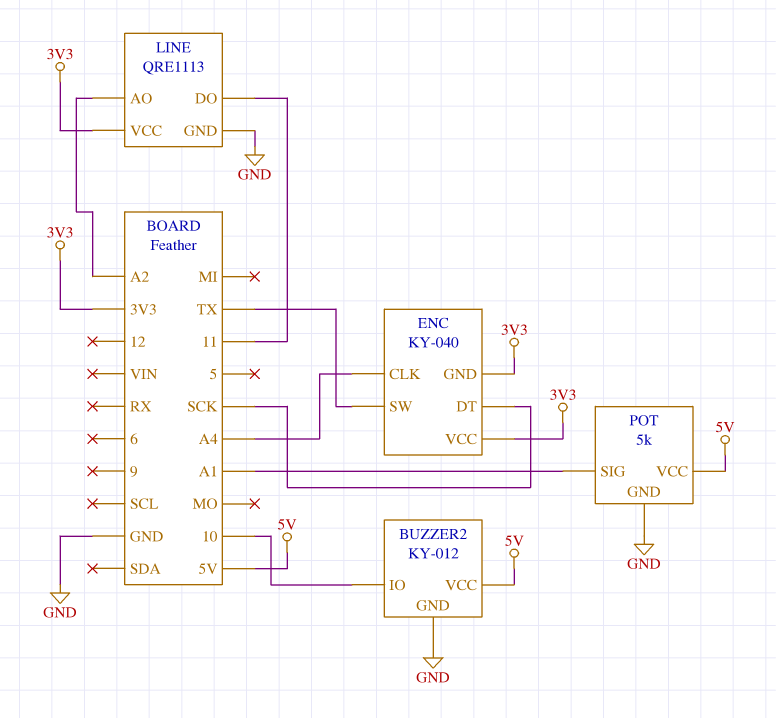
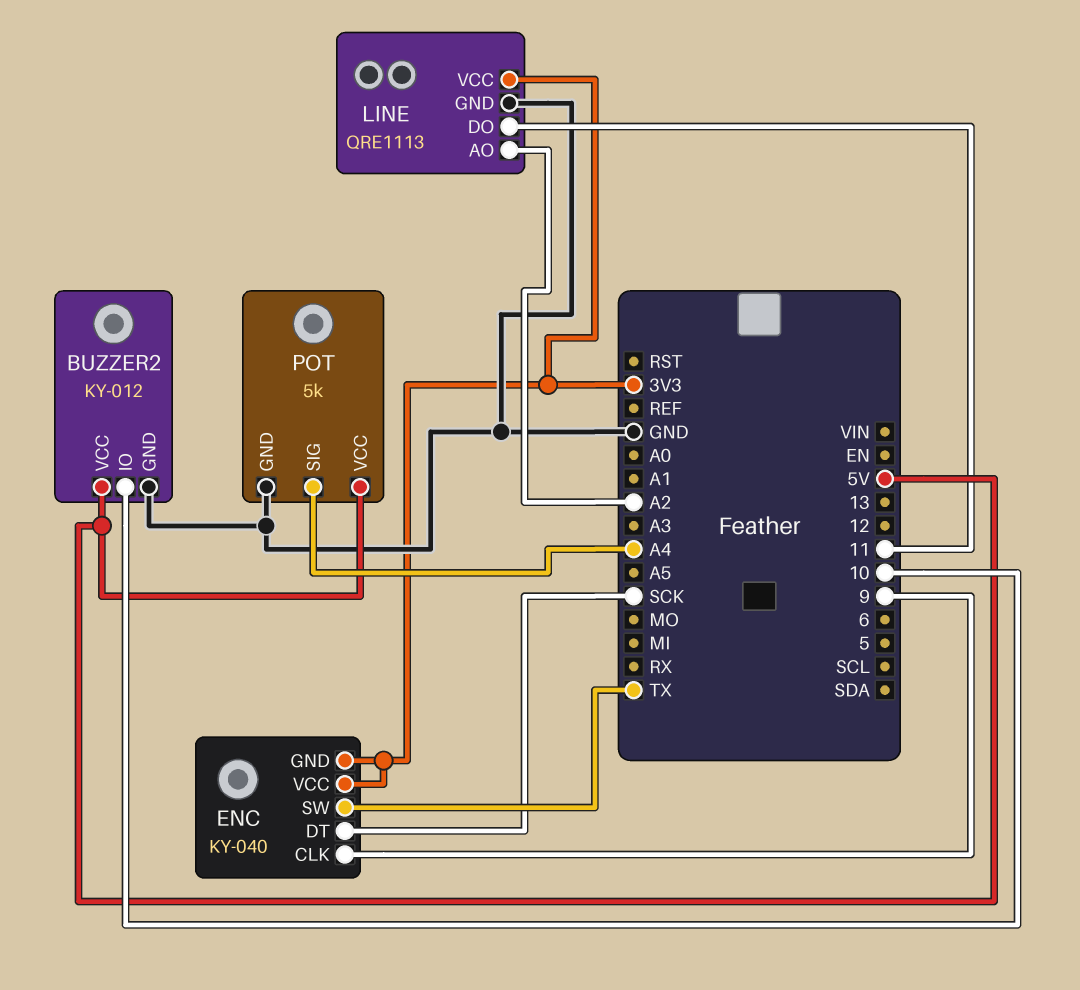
ENC pin CLK: A4 -> 9
POT pin SIG: A1 -> A4

